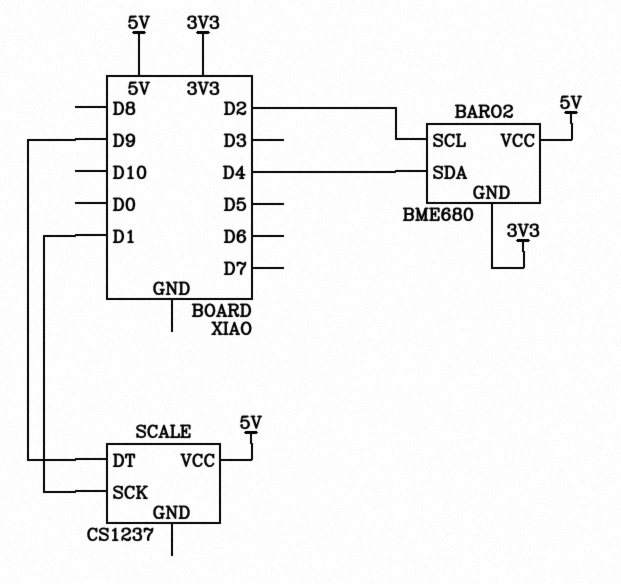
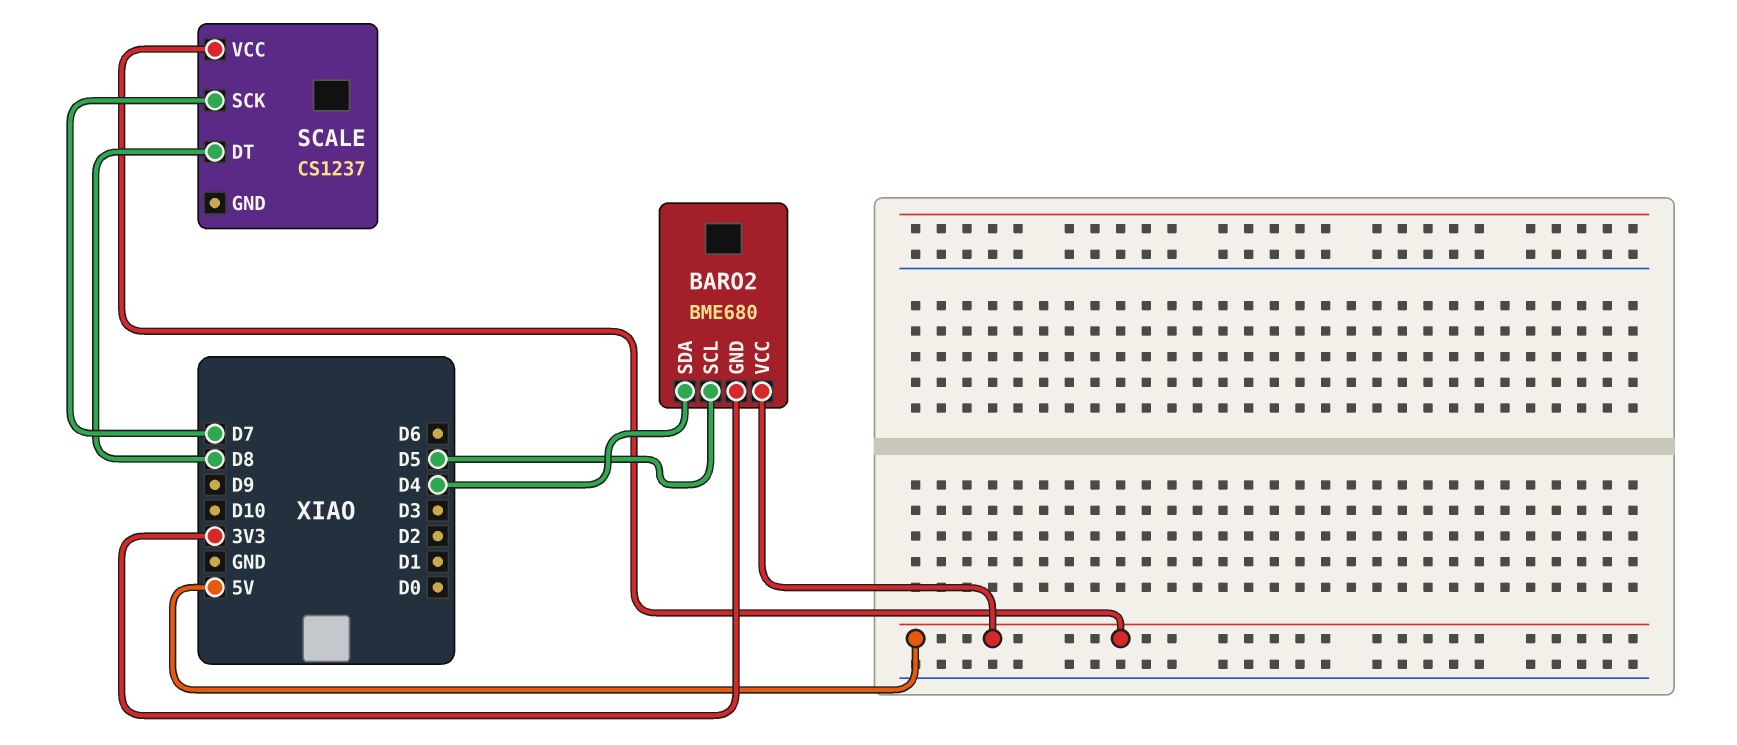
BARO2 pin SCL: D2 -> D5
SCALE pin DT: D9 -> D8
SCALE pin SCK: D1 -> D7

